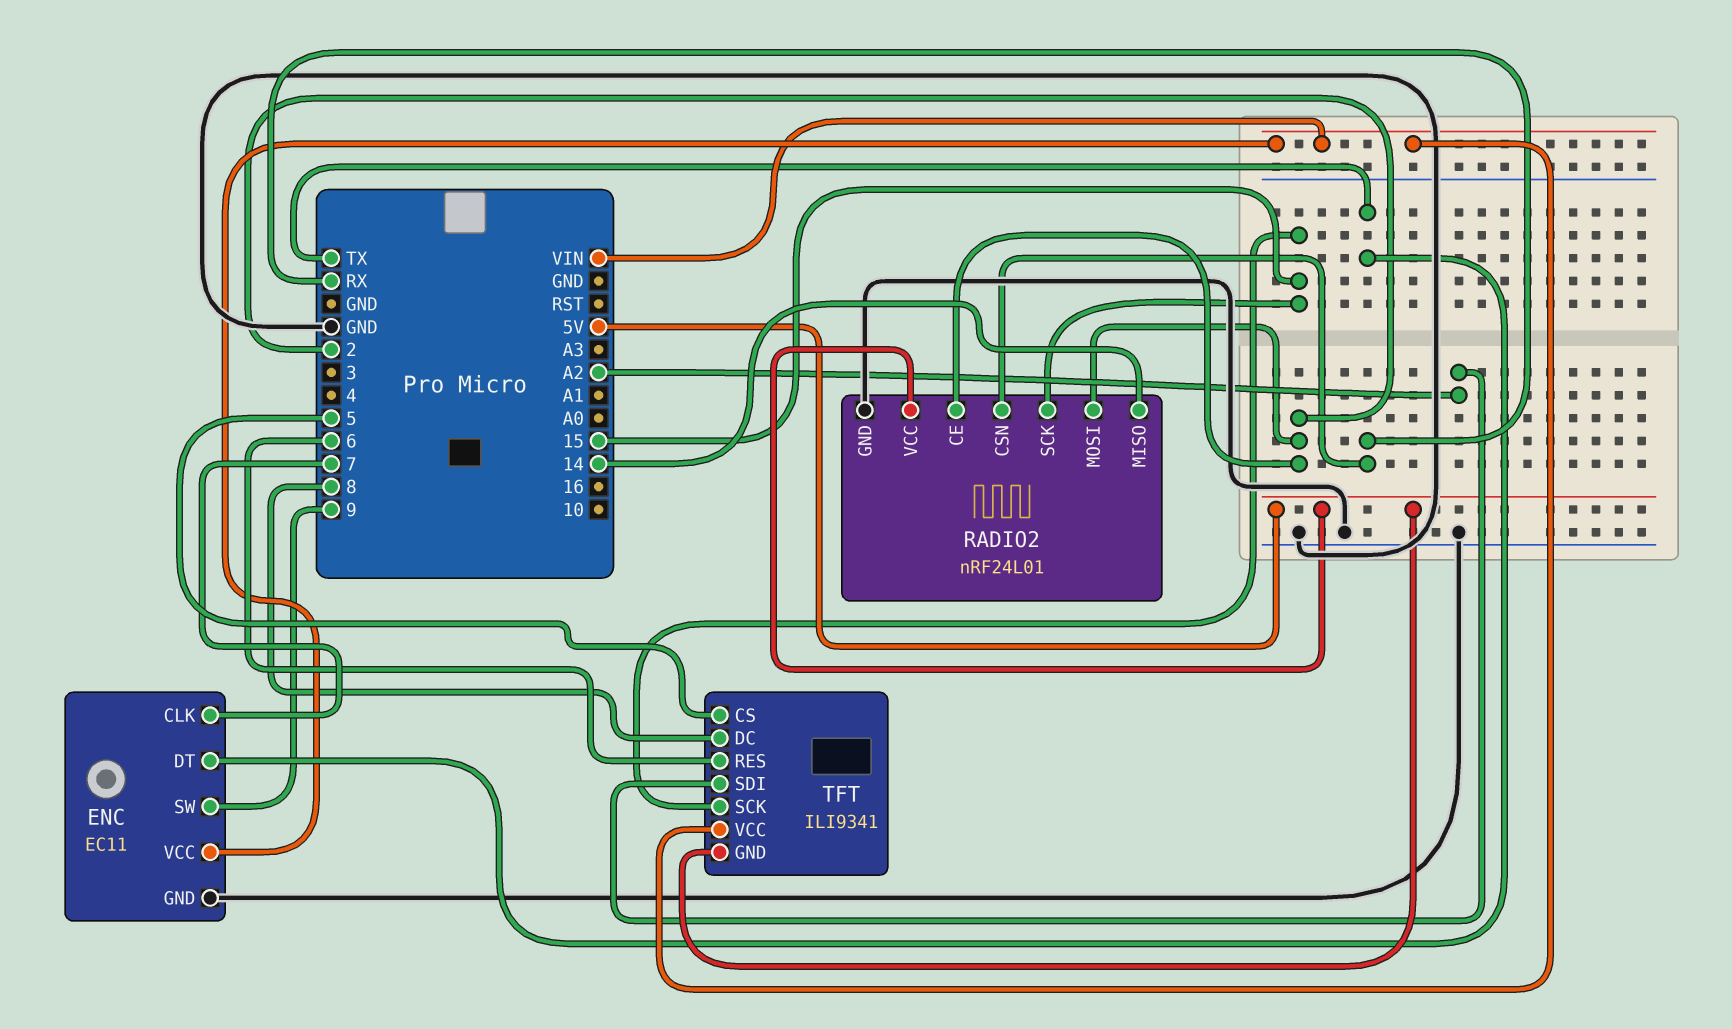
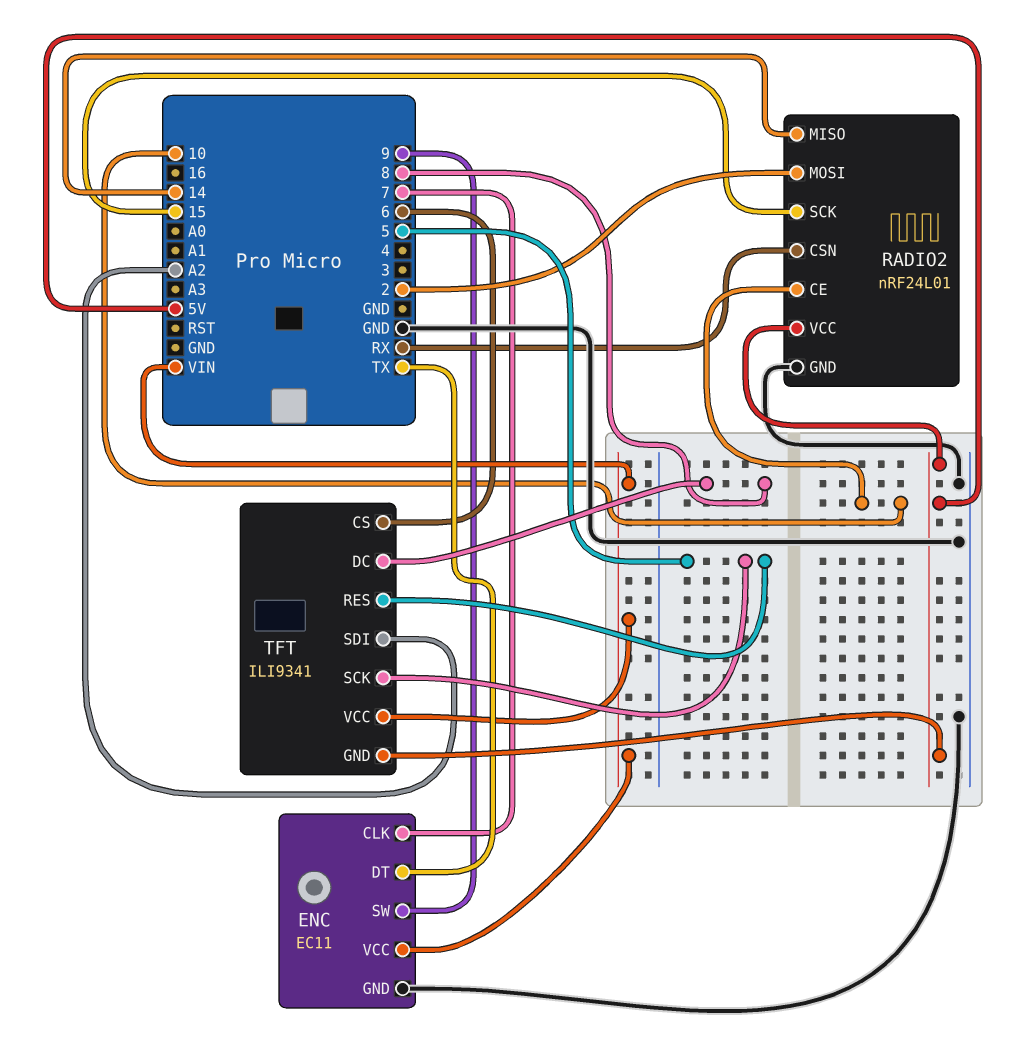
RADIO2 pin CE: 2 -> 10
TFT pin CS: 5 -> 6
TFT pin RES: 6 -> 5
TFT pin SCK: 15 -> 5

